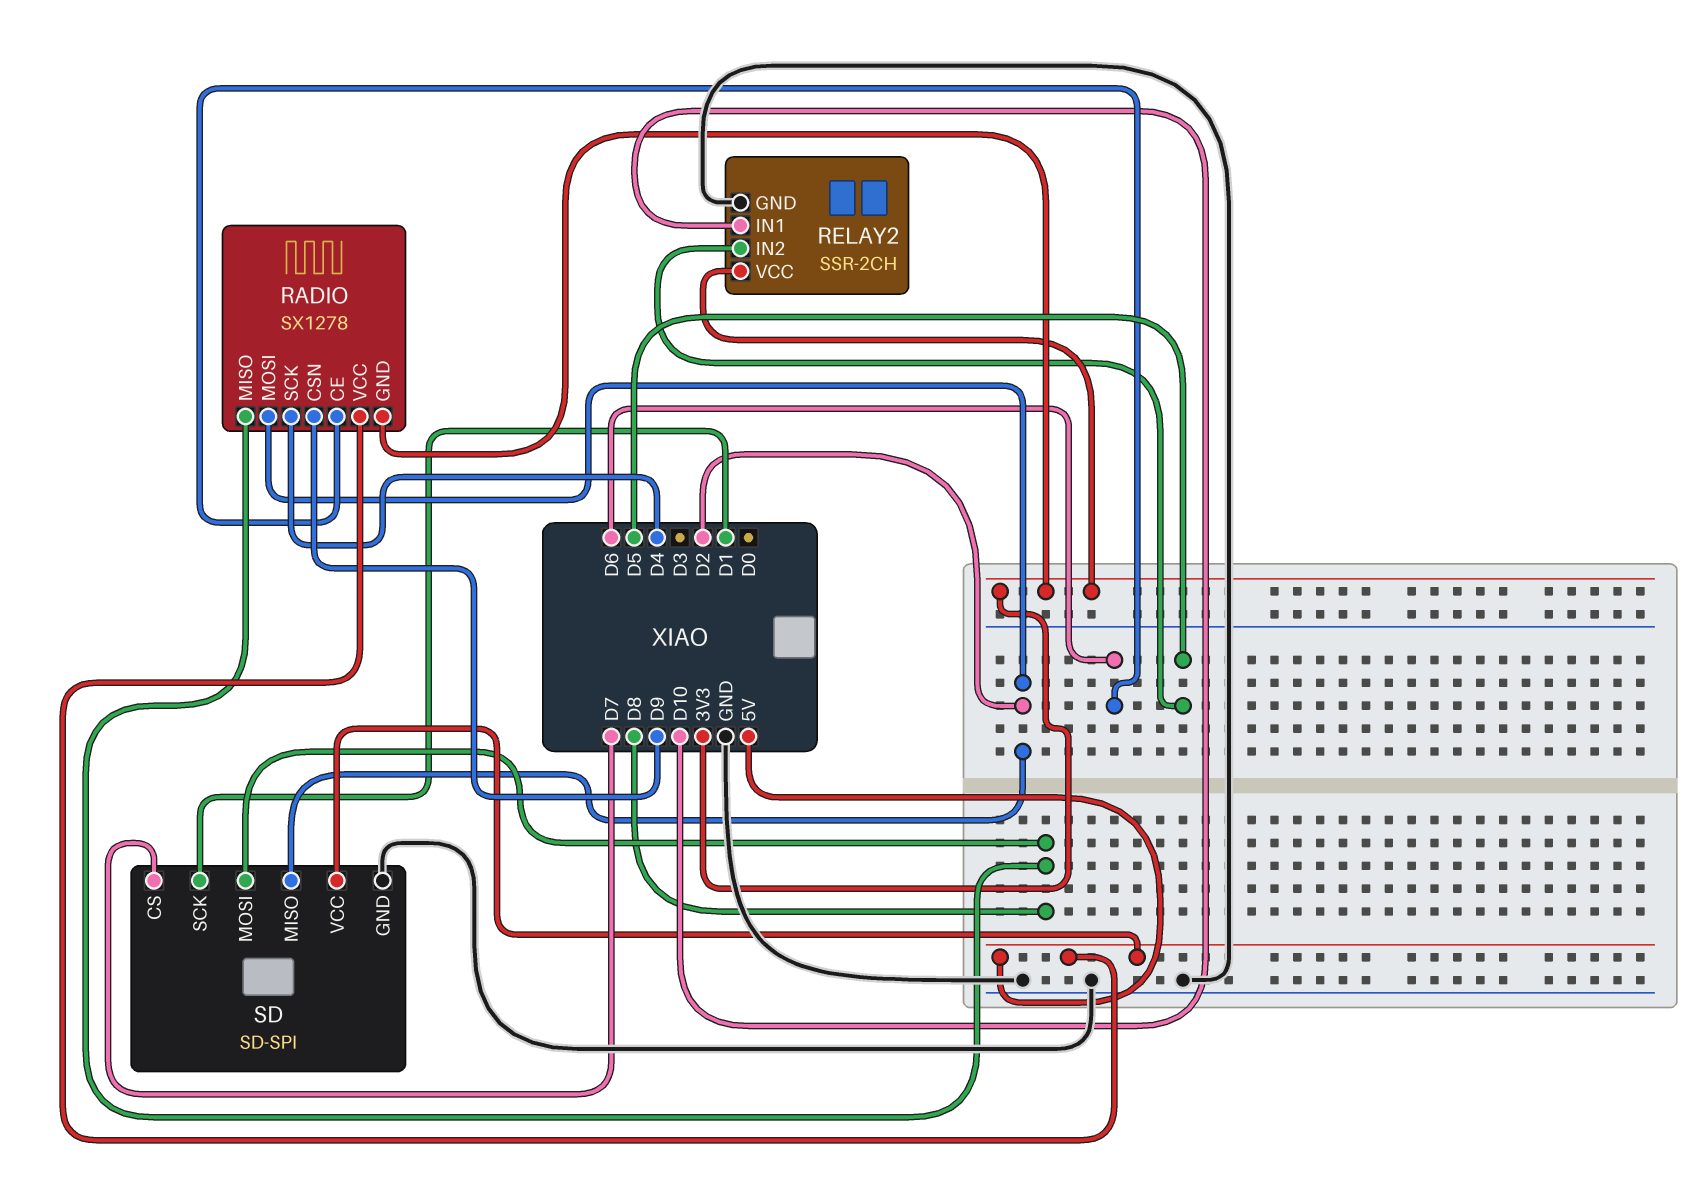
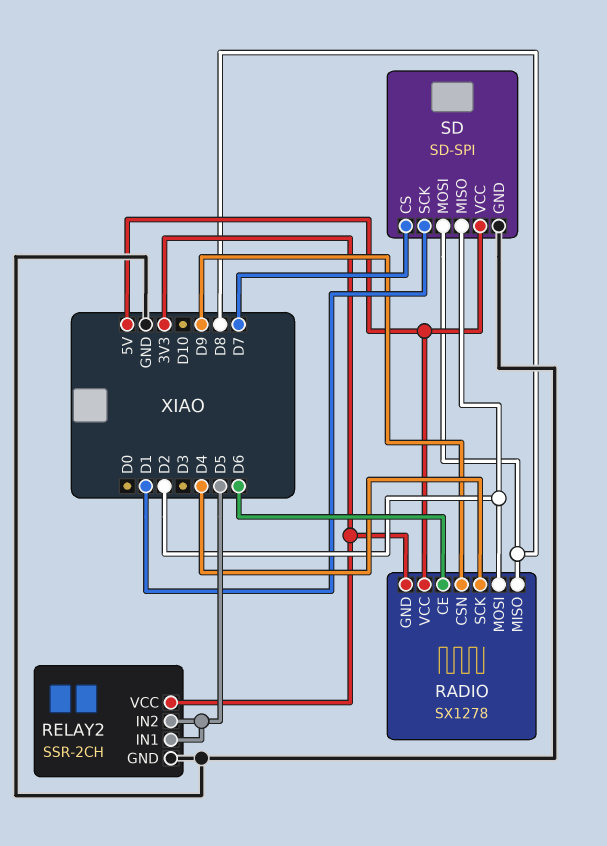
RELAY2 pin IN1: D10 -> D5

